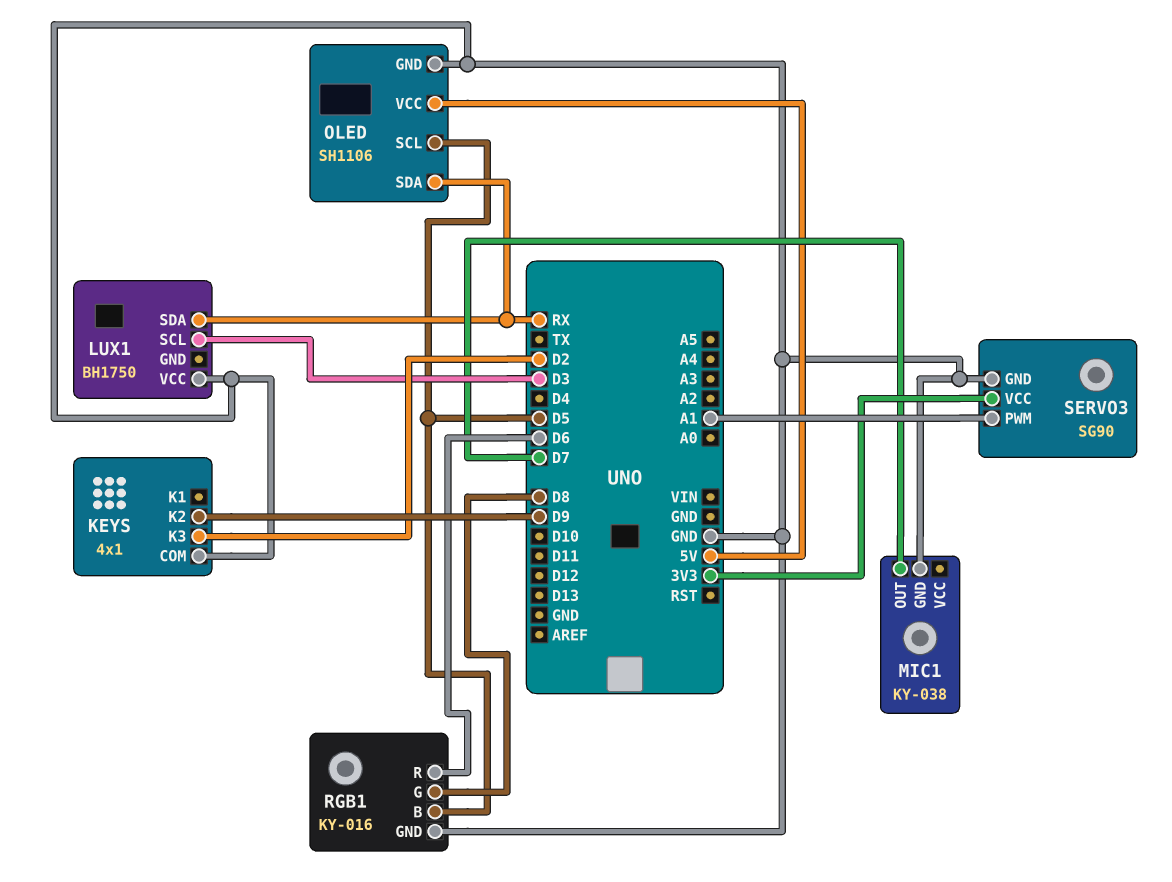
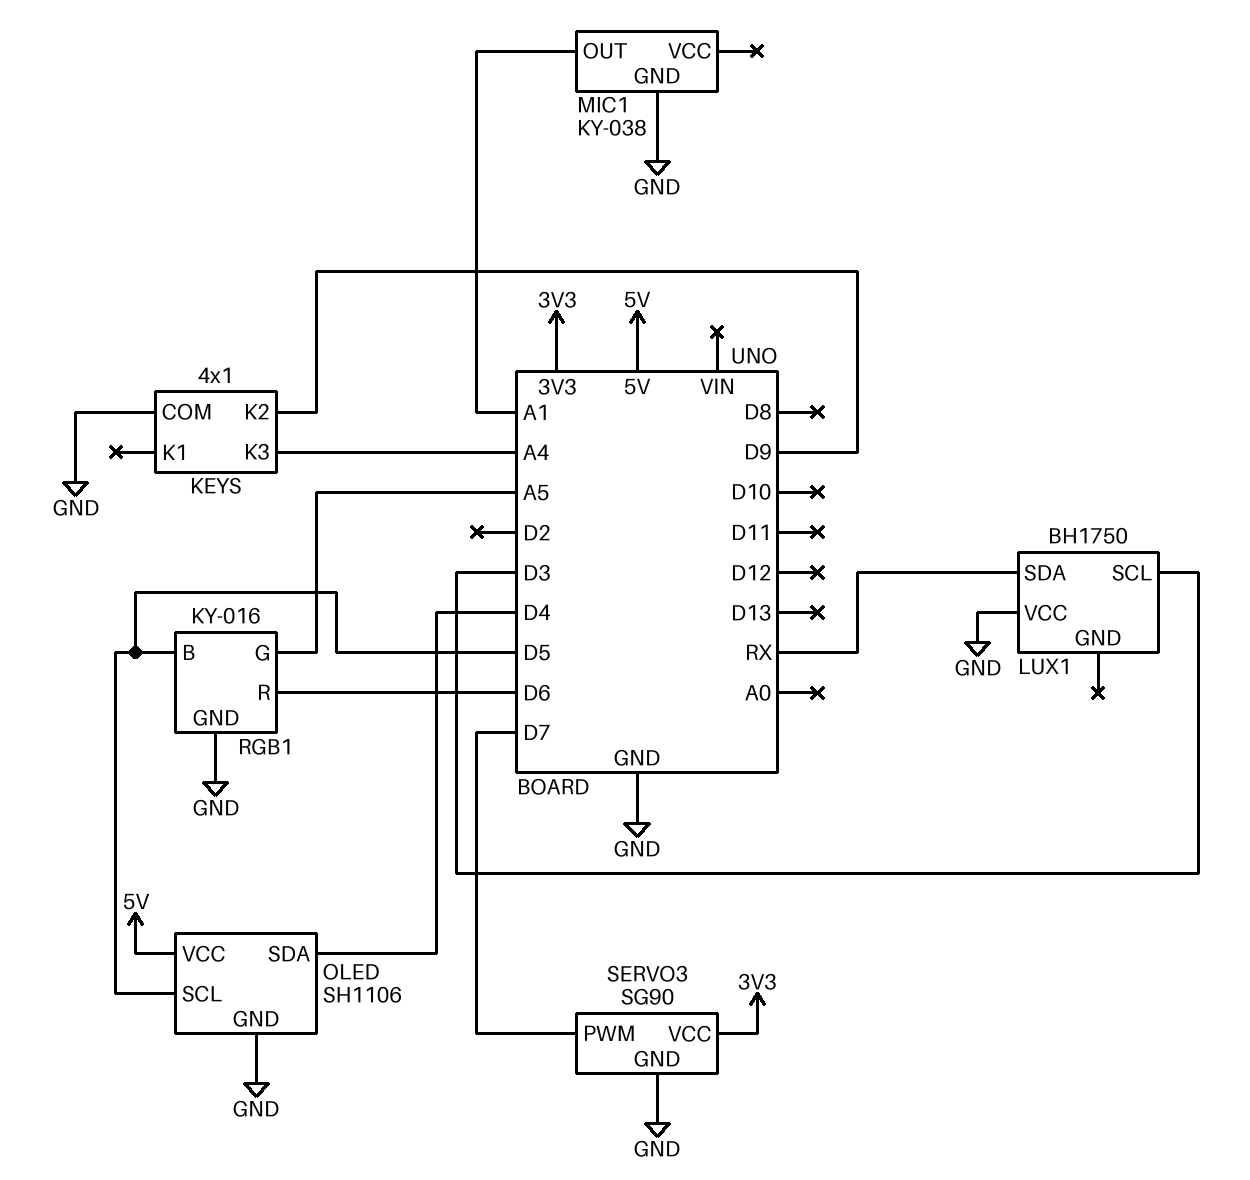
KEYS pin K3: D2 -> A4
MIC1 pin OUT: D7 -> A1
OLED pin SDA: RX -> D4
RGB1 pin G: D8 -> A5
SERVO3 pin PWM: A1 -> D7

